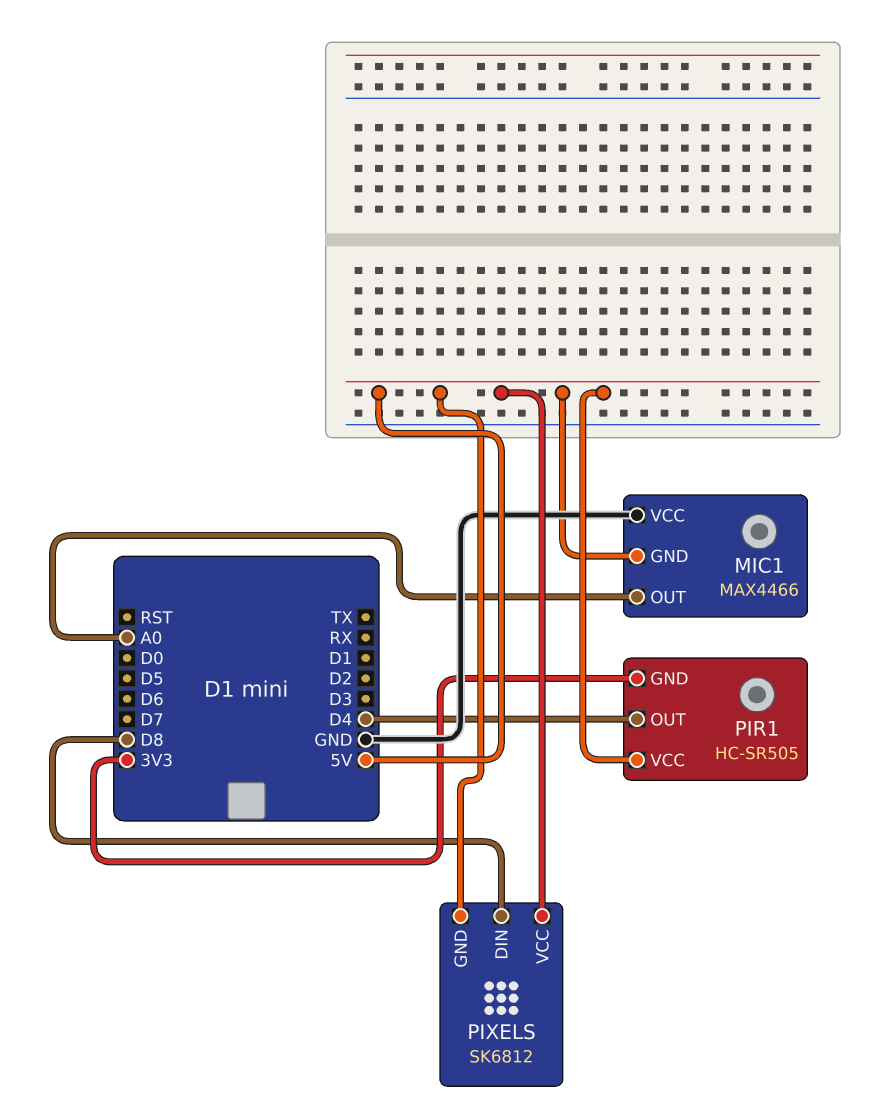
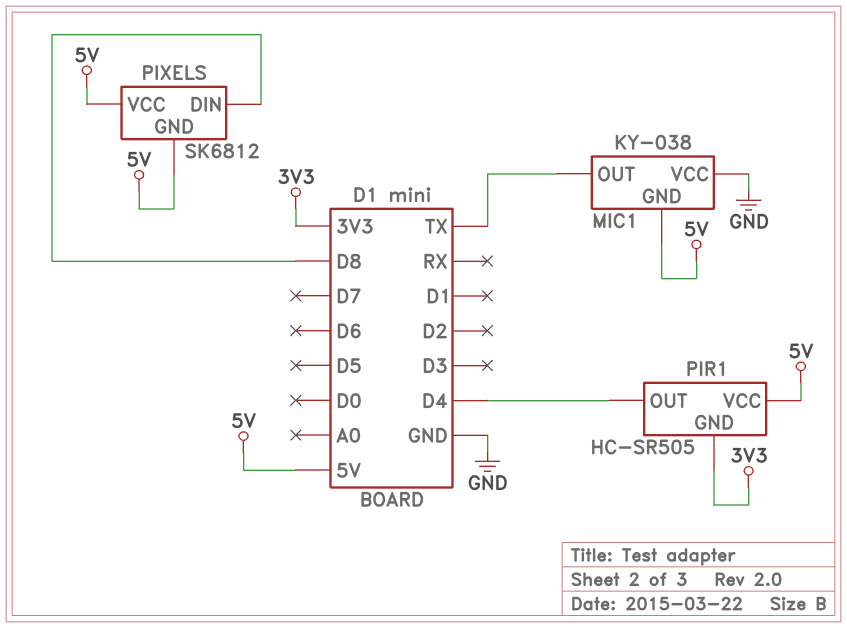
MIC1: MAX4466 -> KY-038
MIC1 pin OUT: A0 -> TX

